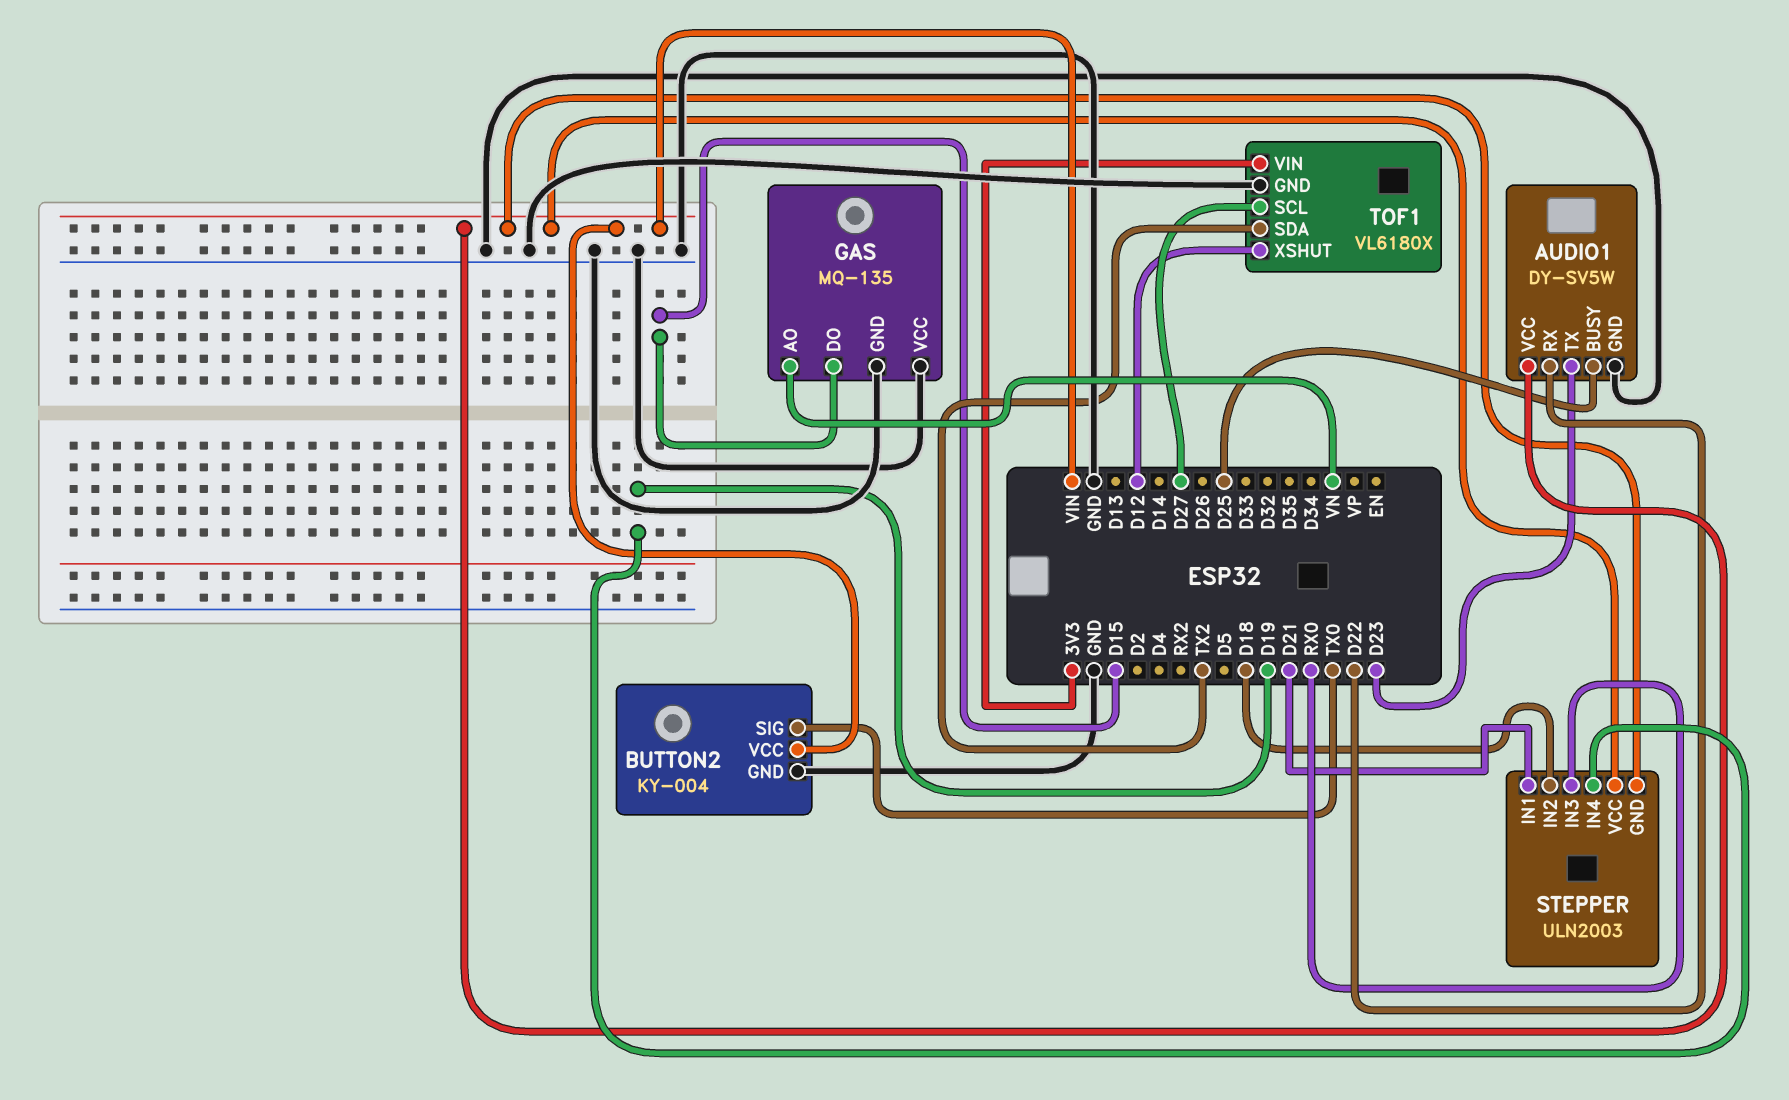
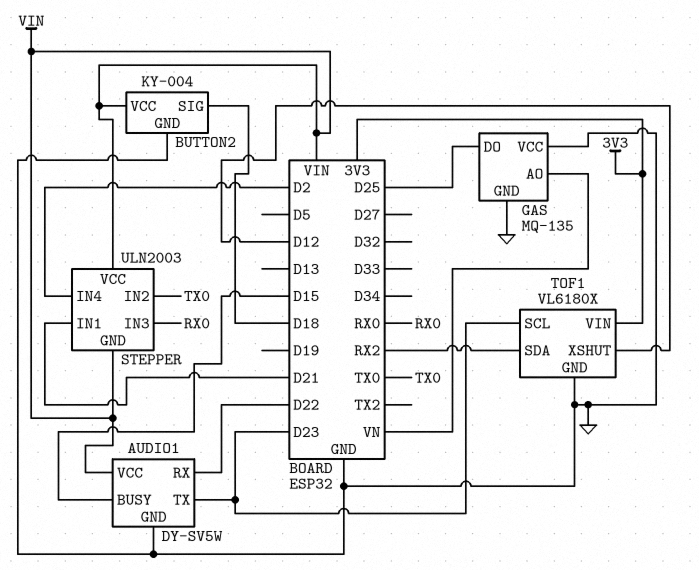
AUDIO1 pin BUSY: D25 -> D15
BUTTON2 pin SIG: TX0 -> D18
GAS pin DO: D15 -> D25
STEPPER pin IN2: D18 -> TX0
STEPPER pin IN4: D19 -> D2
TOF1 pin SCL: D27 -> D23
TOF1 pin SDA: TX2 -> RX2

